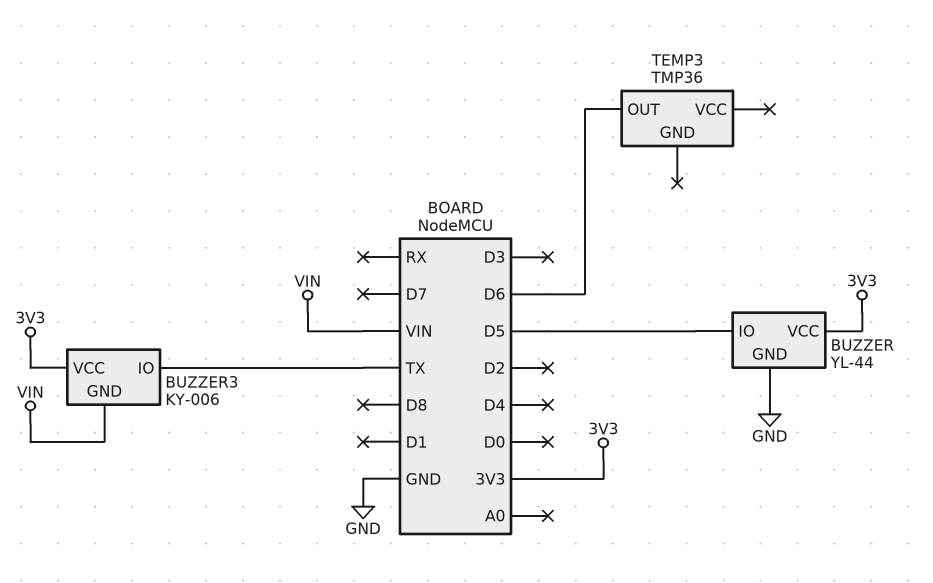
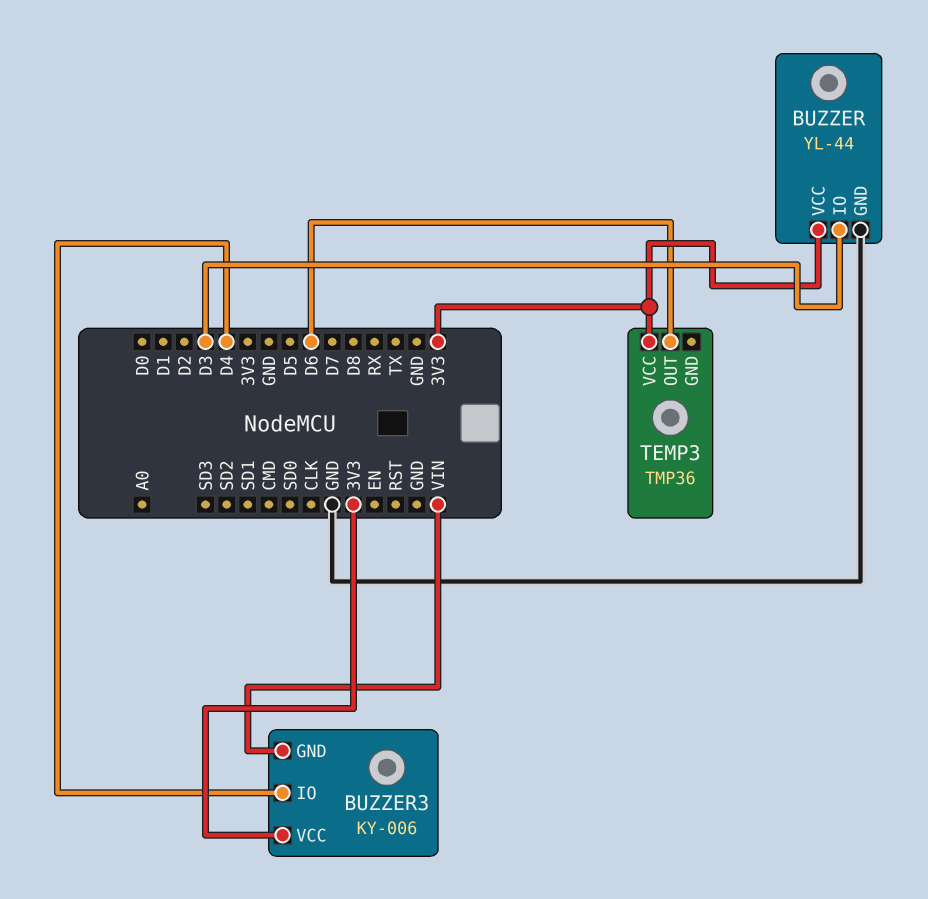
BUZZER pin IO: D5 -> D3
BUZZER3 pin IO: TX -> D4
TEMP3 pin VCC: none -> 3V3

